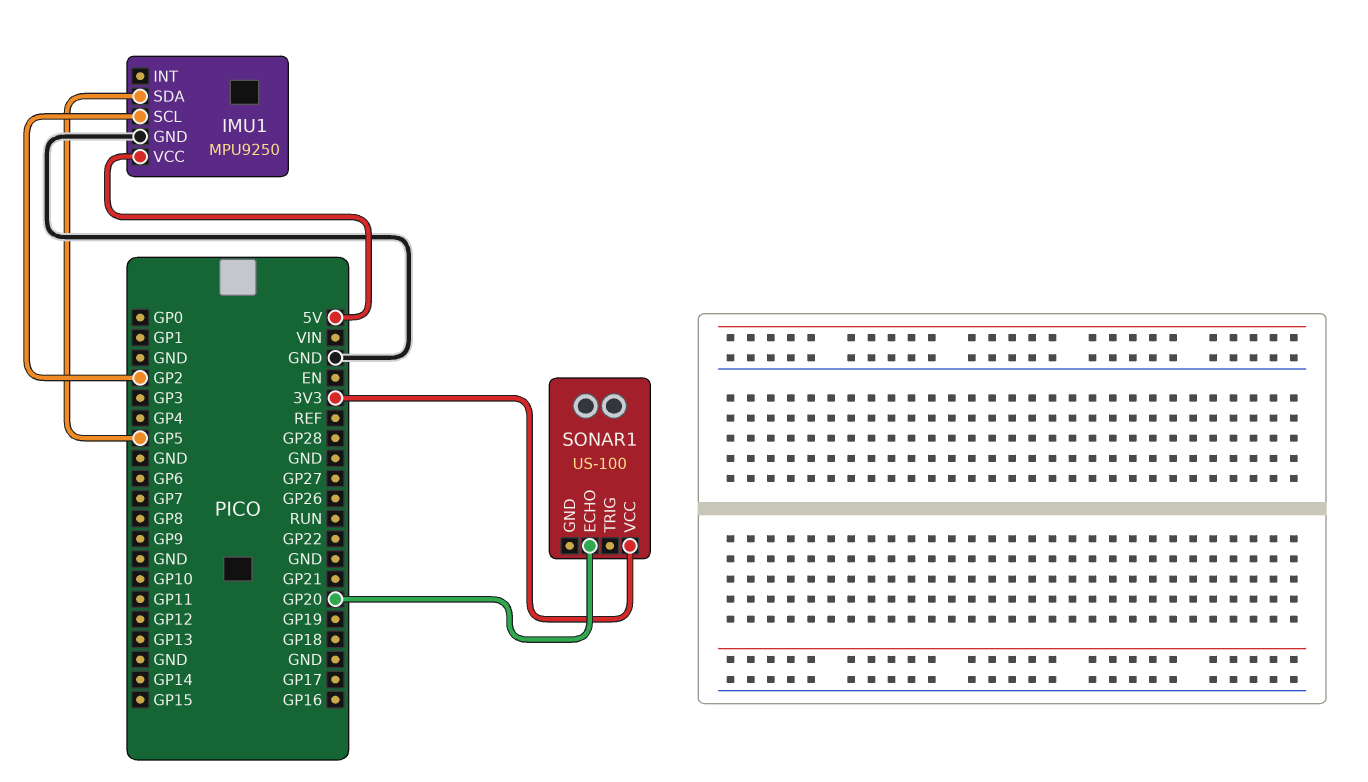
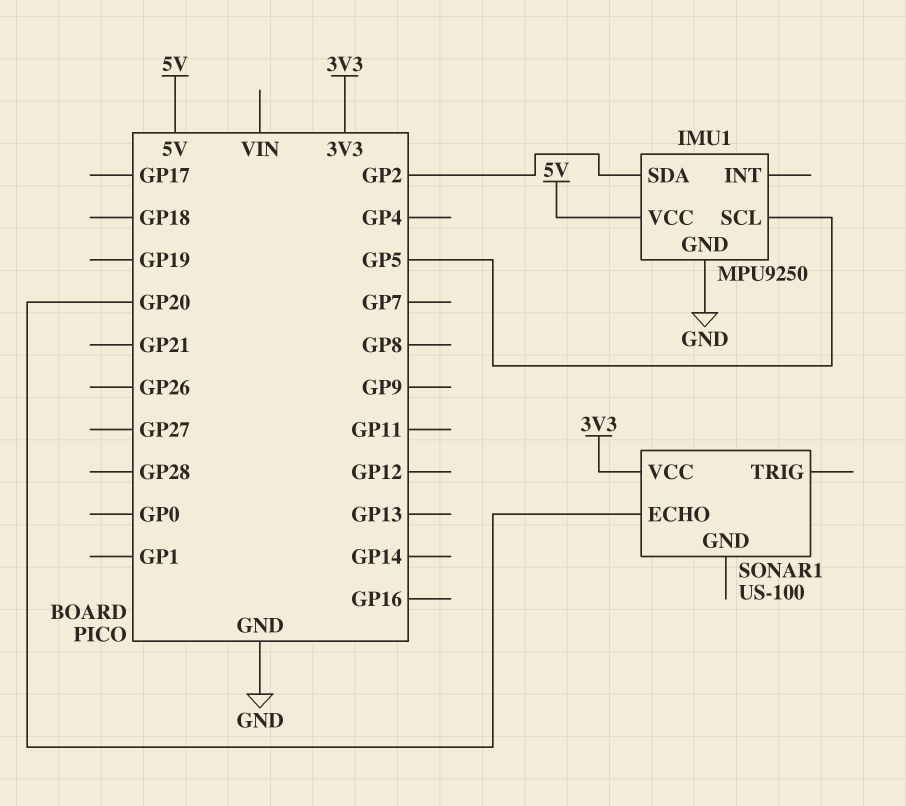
IMU1 pin SCL: GP2 -> GP5
IMU1 pin SDA: GP5 -> GP2

